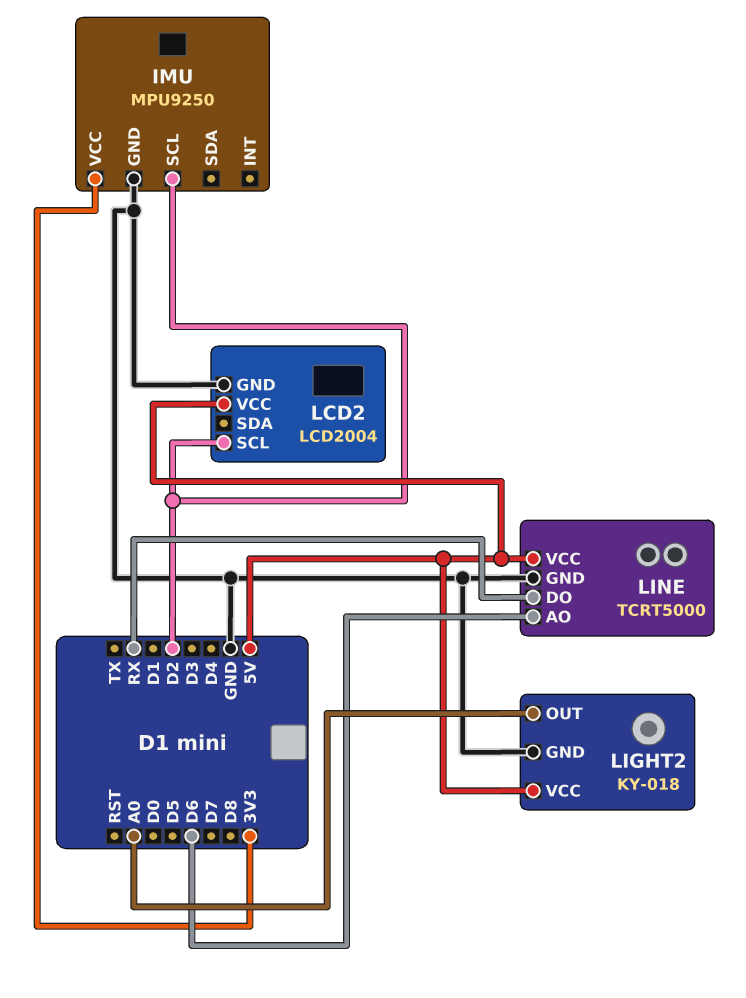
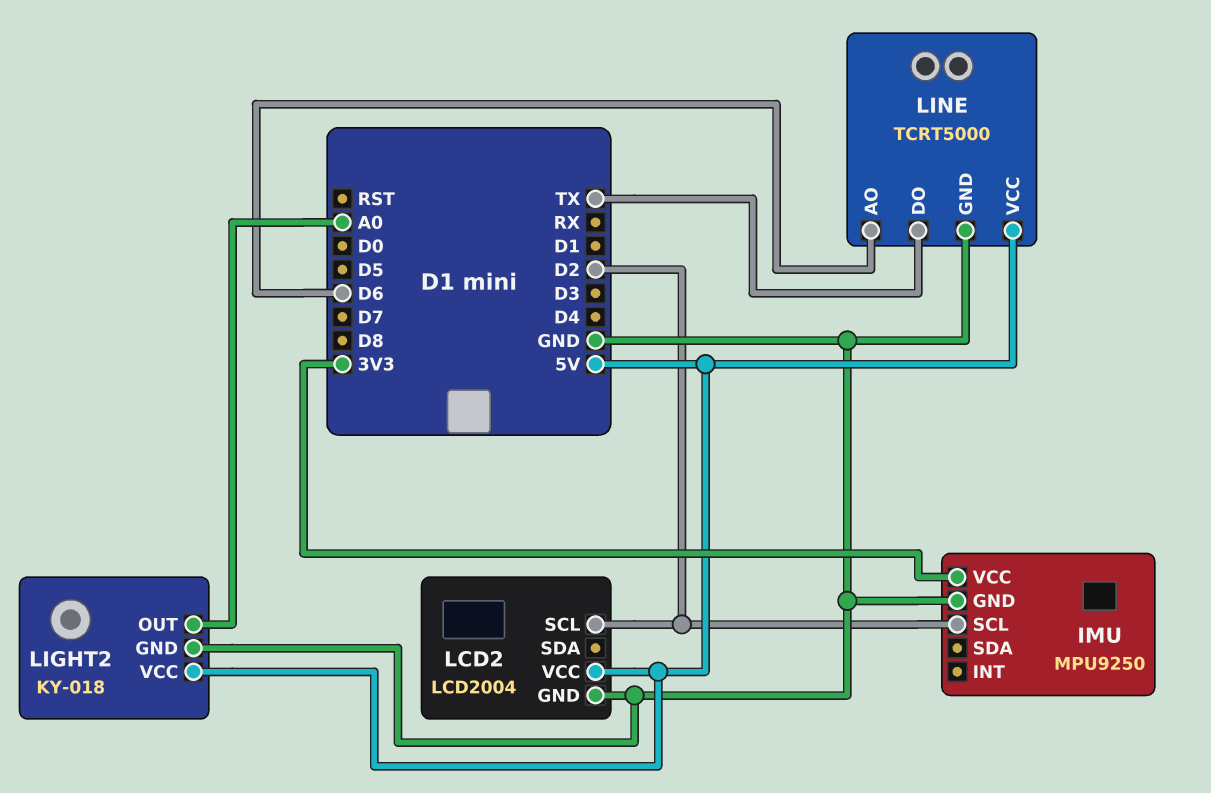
LINE pin DO: RX -> TX

